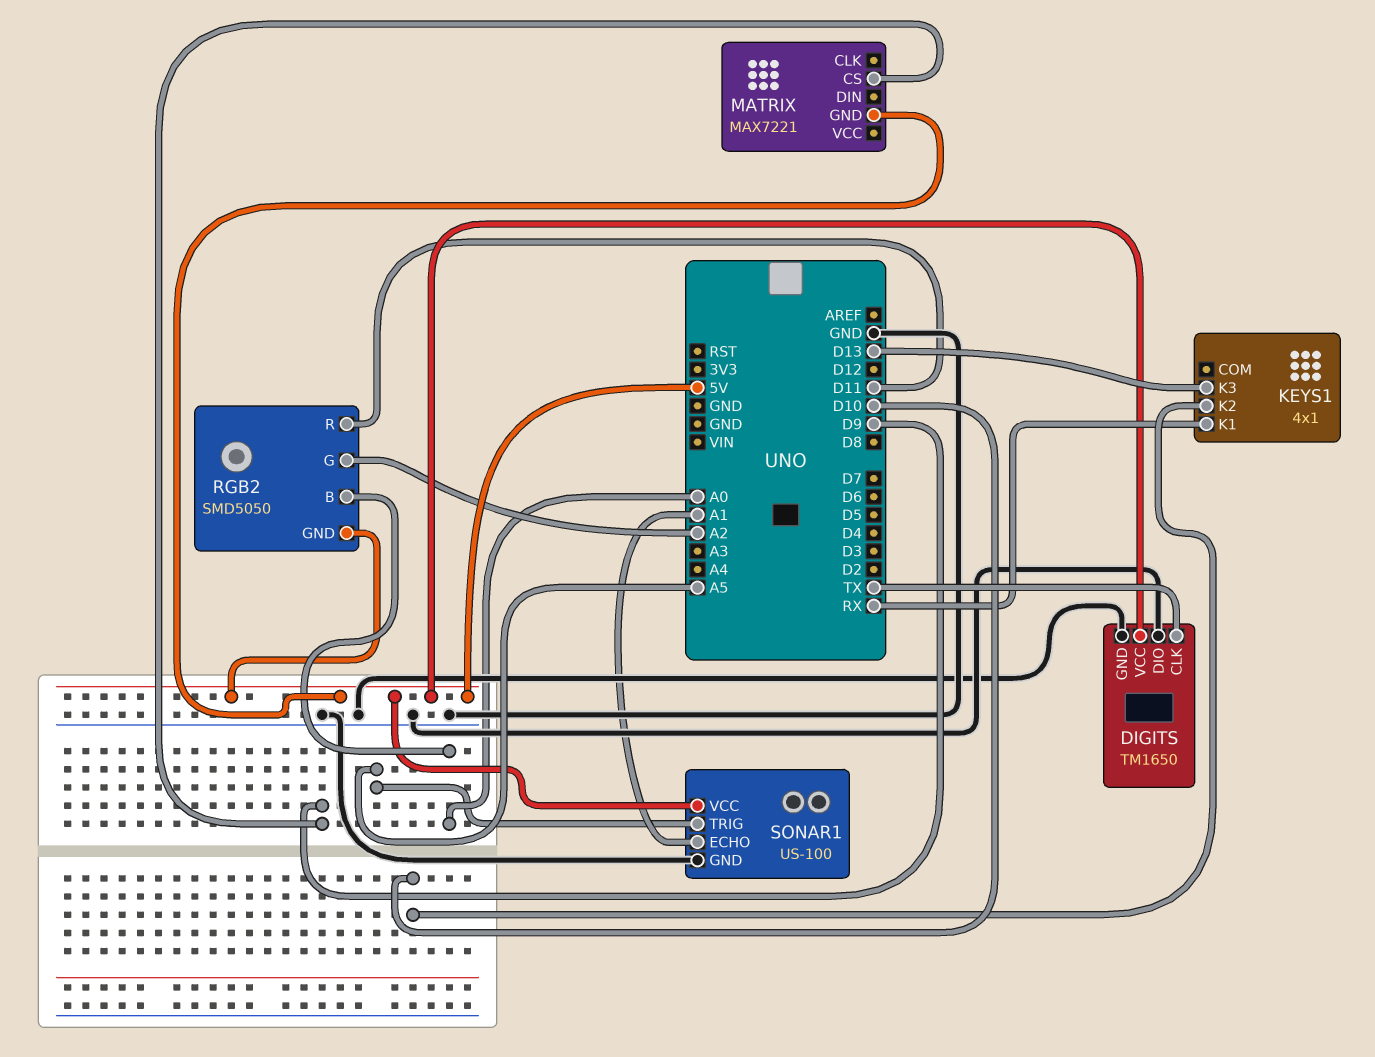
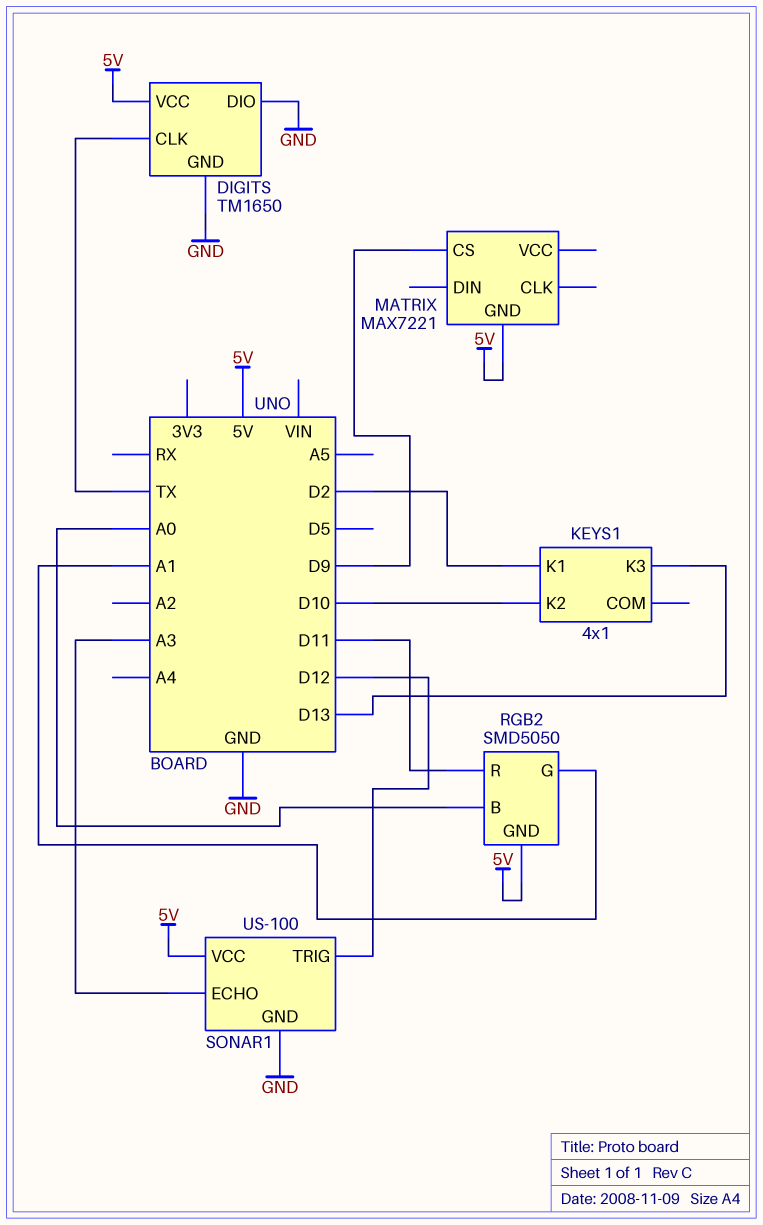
KEYS1 pin K1: RX -> D2
RGB2 pin G: A2 -> A1
SONAR1 pin ECHO: A1 -> A3
SONAR1 pin TRIG: A5 -> D12

